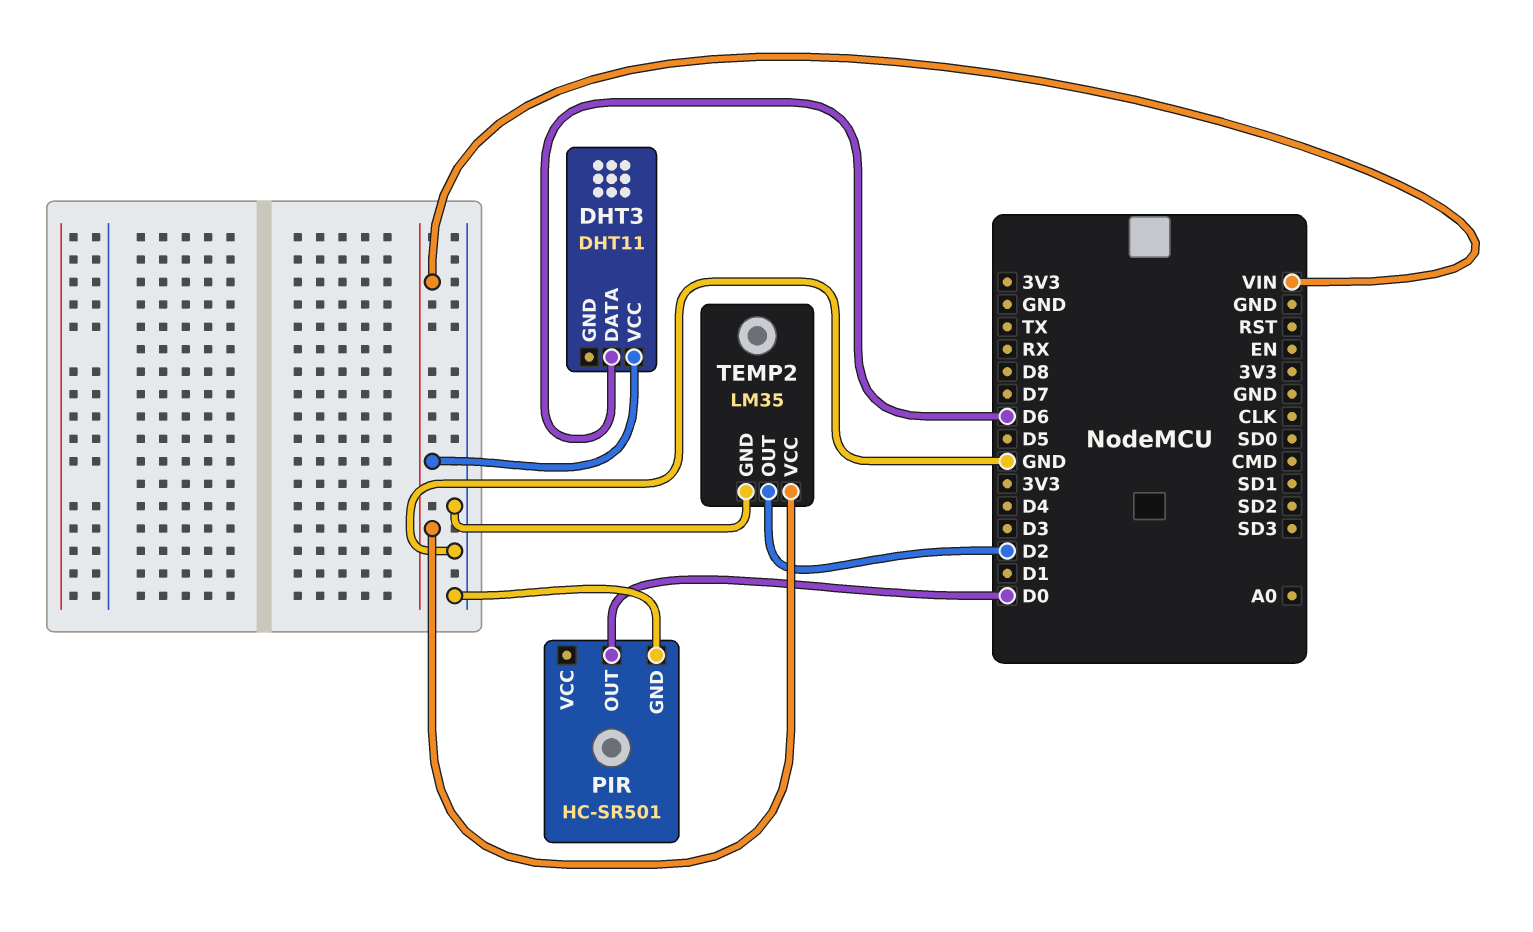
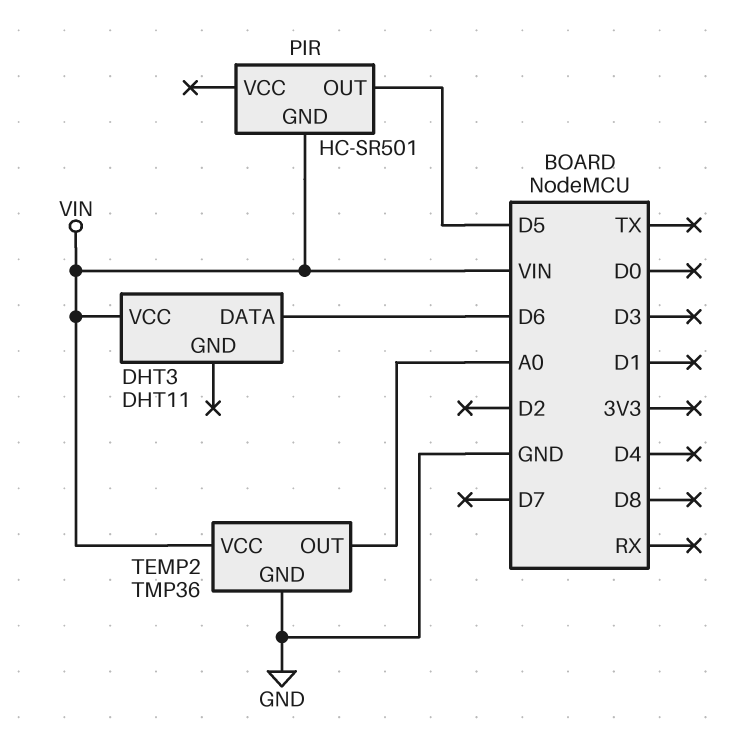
PIR pin GND: GND -> VIN
PIR pin OUT: D0 -> D5
TEMP2: LM35 -> TMP36
TEMP2 pin OUT: D2 -> A0

